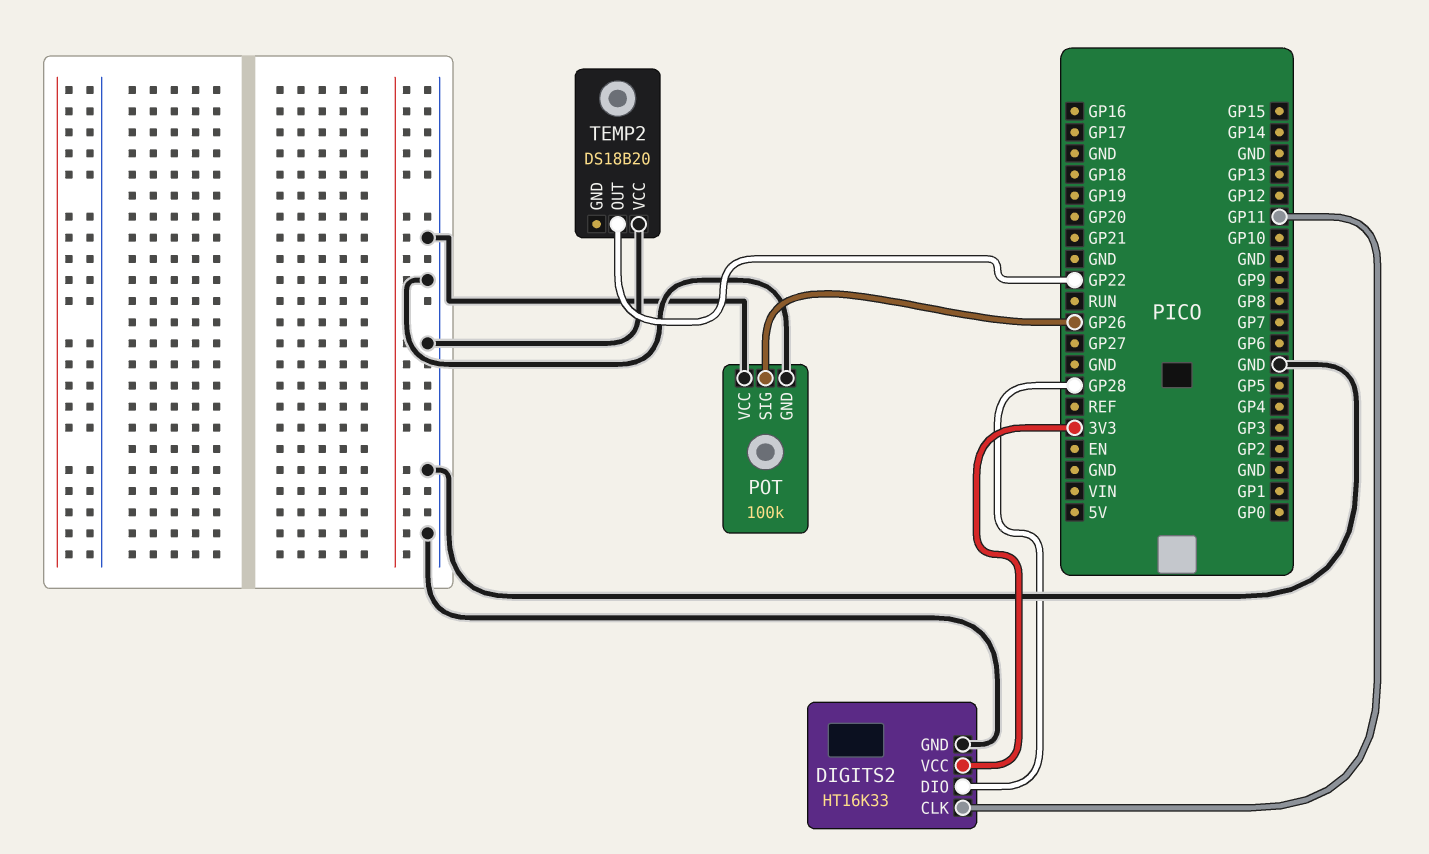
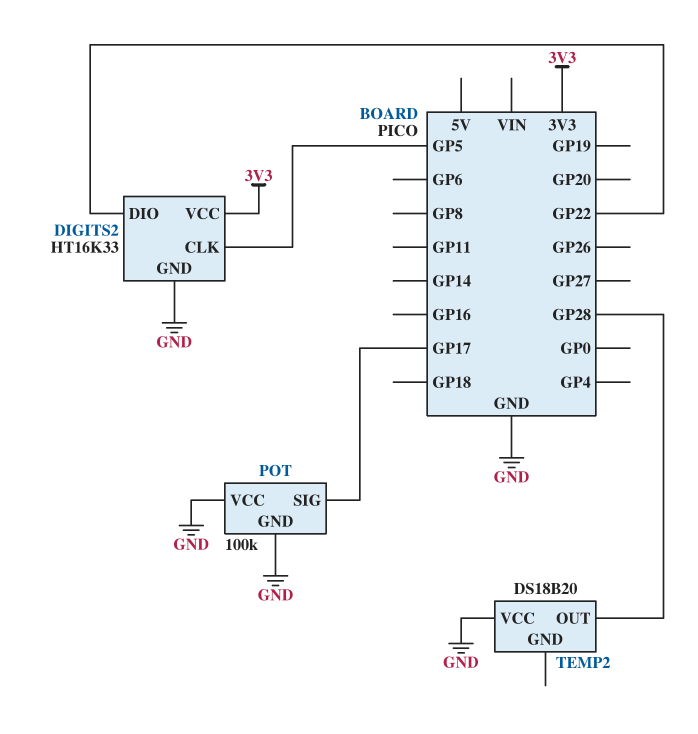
DIGITS2 pin CLK: GP11 -> GP5
DIGITS2 pin DIO: GP28 -> GP22
POT pin SIG: GP26 -> GP17
TEMP2 pin OUT: GP22 -> GP28

